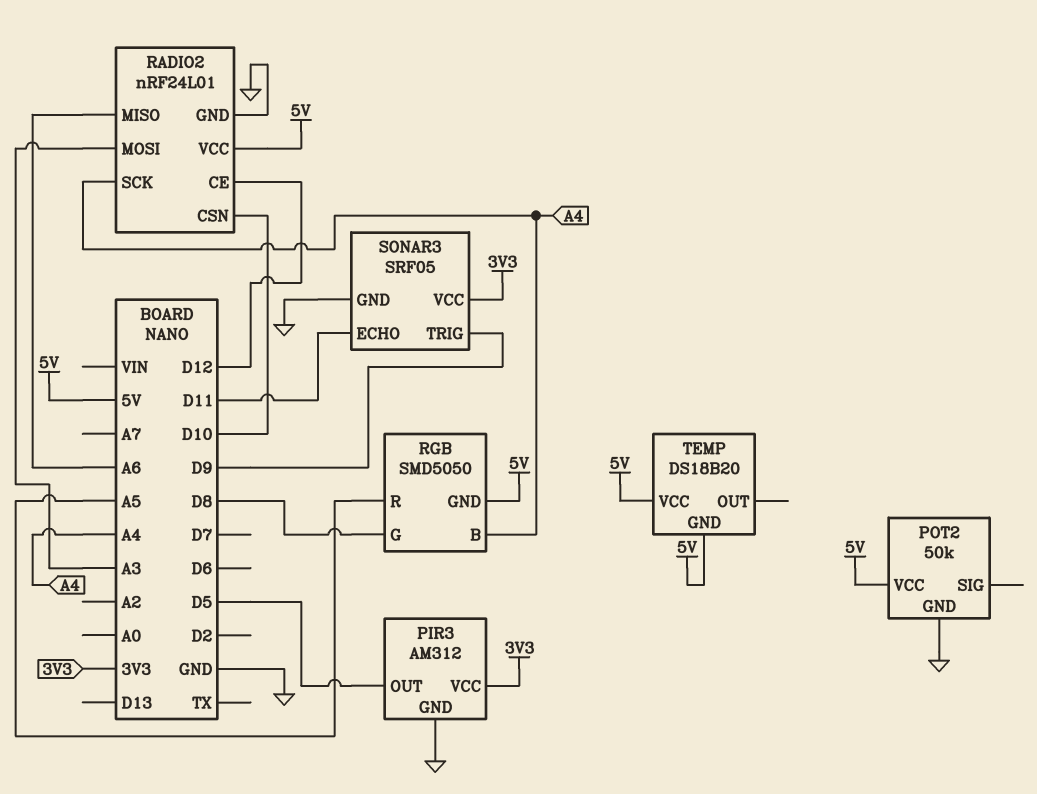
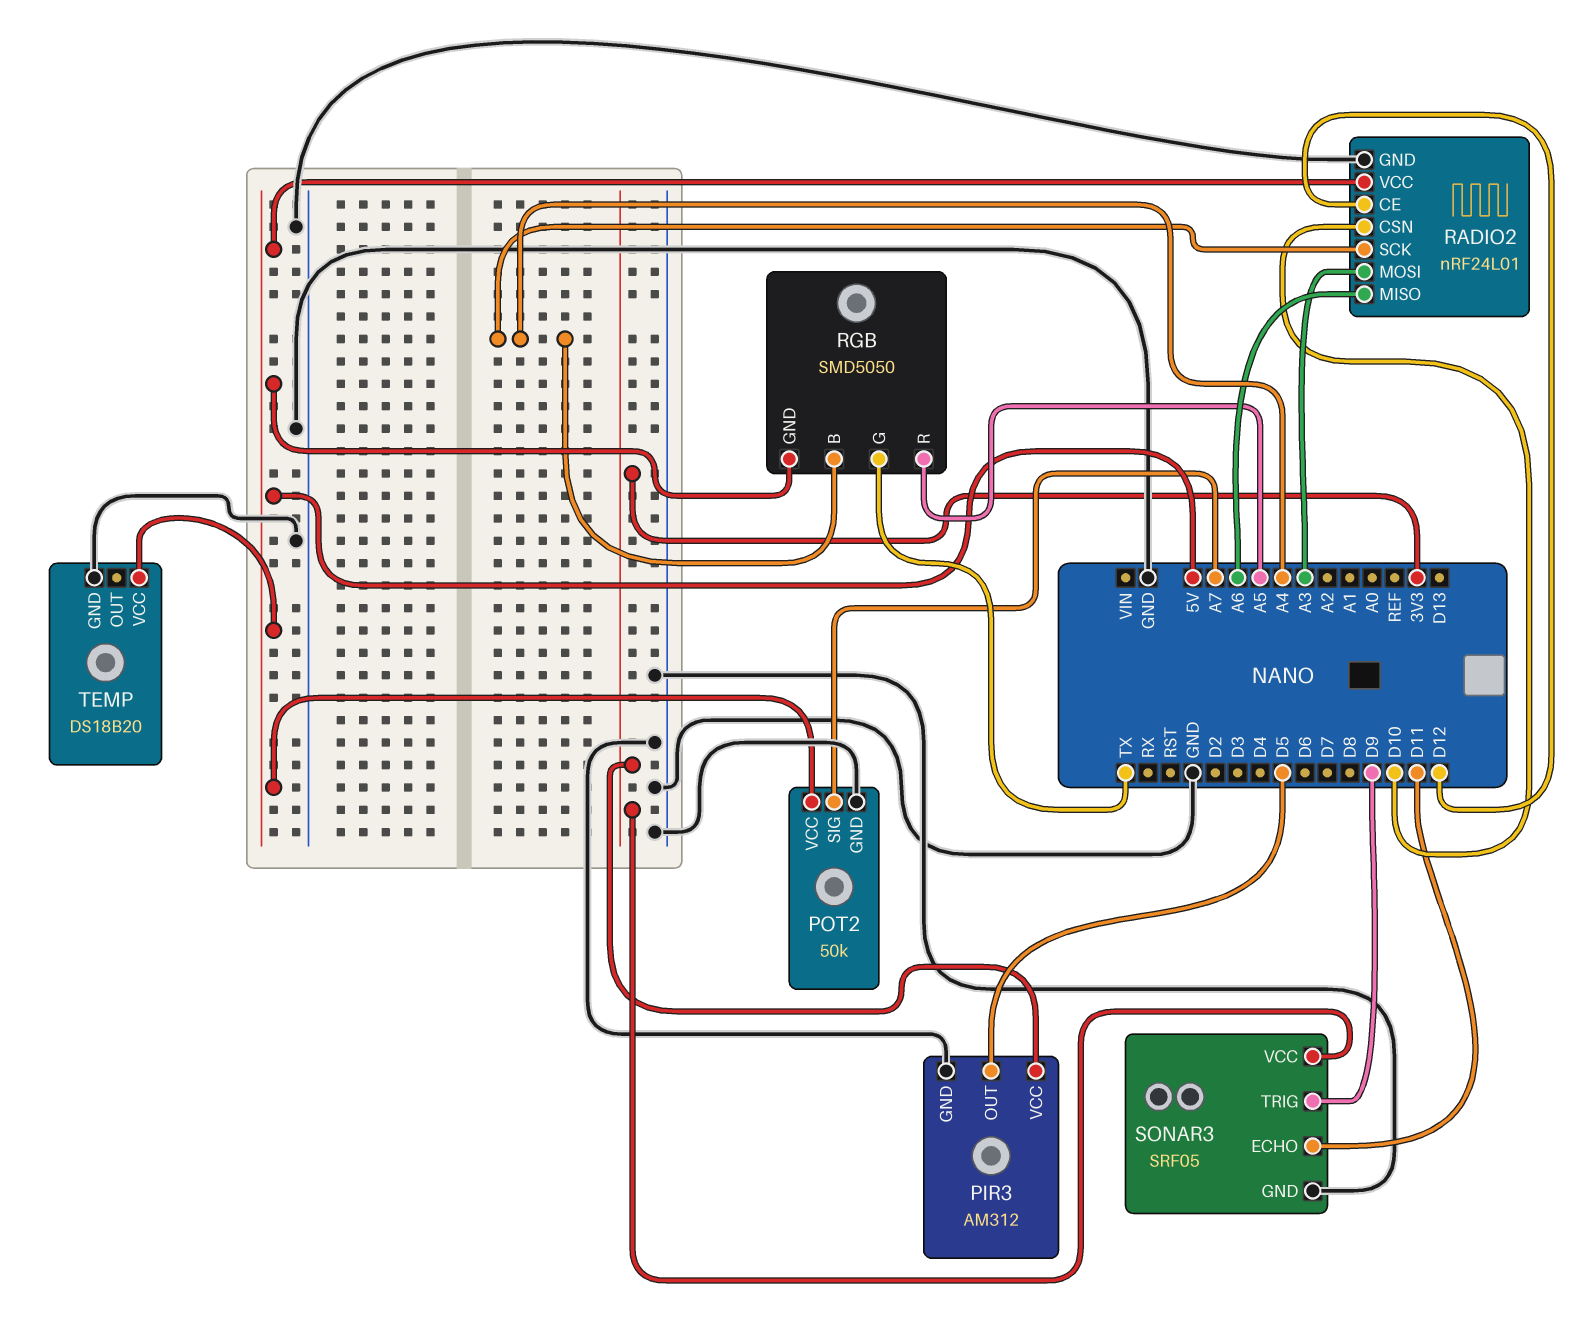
POT2 pin SIG: none -> A7
RGB pin G: D8 -> TX
TEMP pin GND: 5V -> GND

